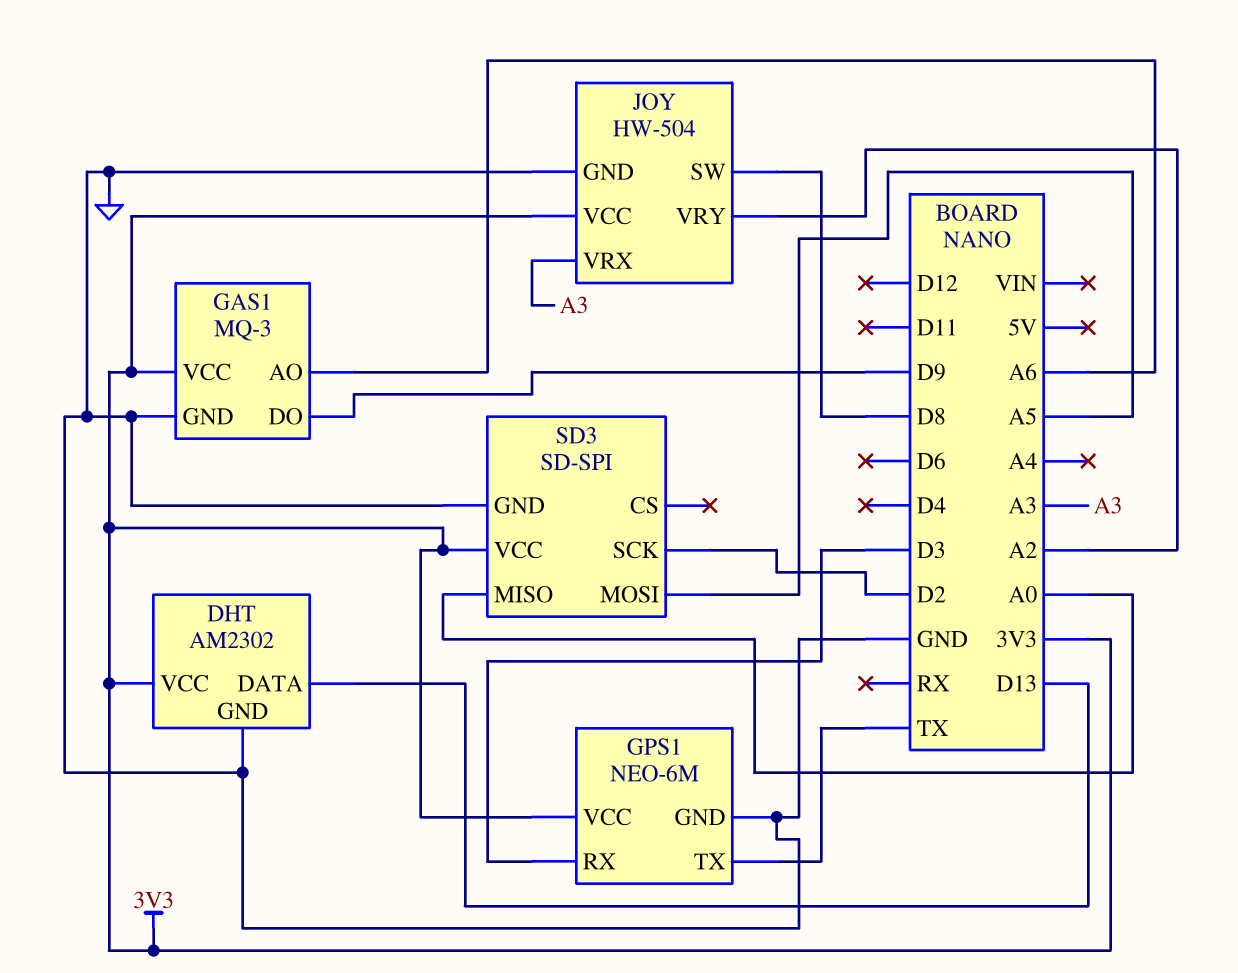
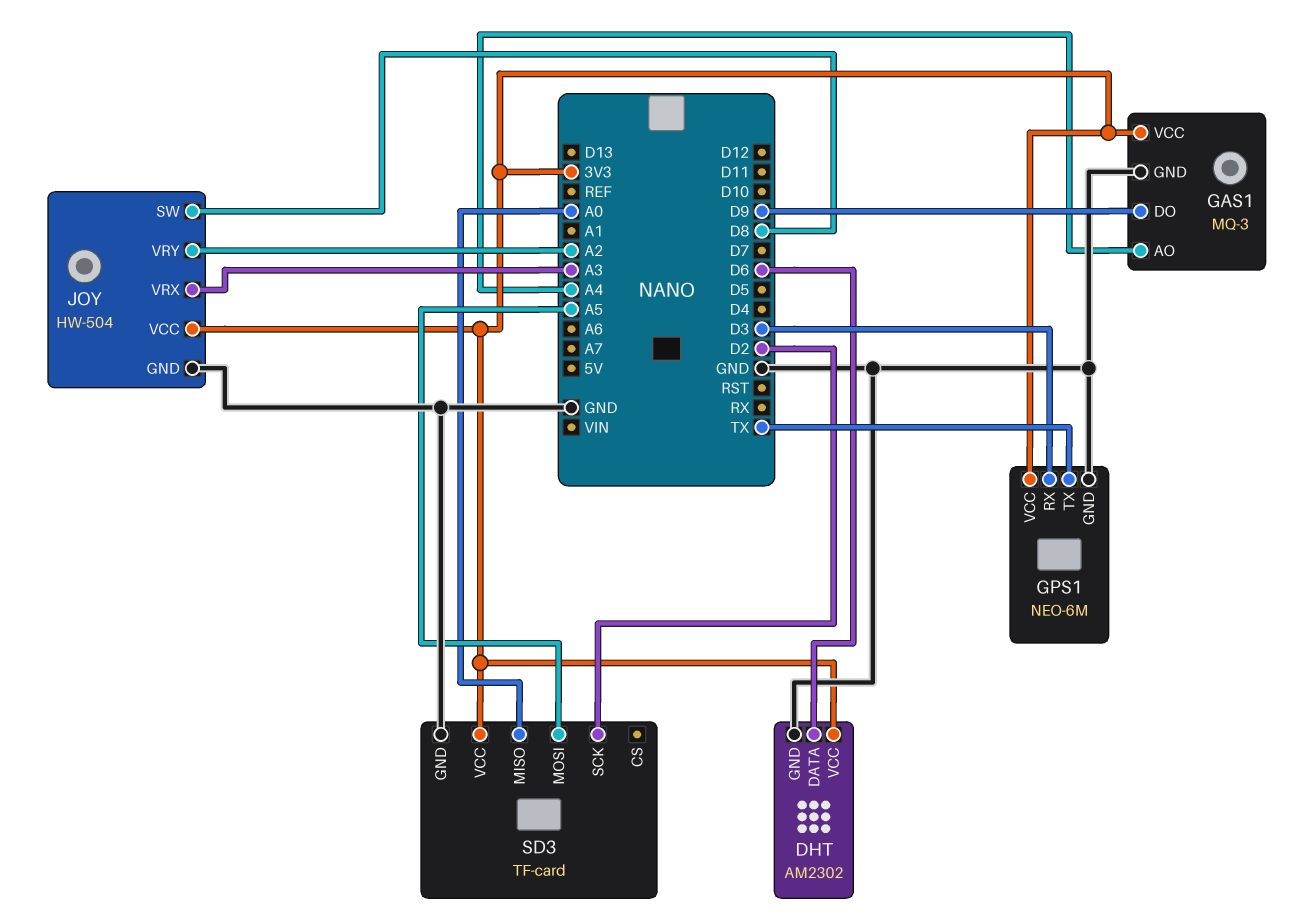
DHT pin DATA: D13 -> D6
GAS1 pin AO: A6 -> A4
SD3: SD-SPI -> TF-card

